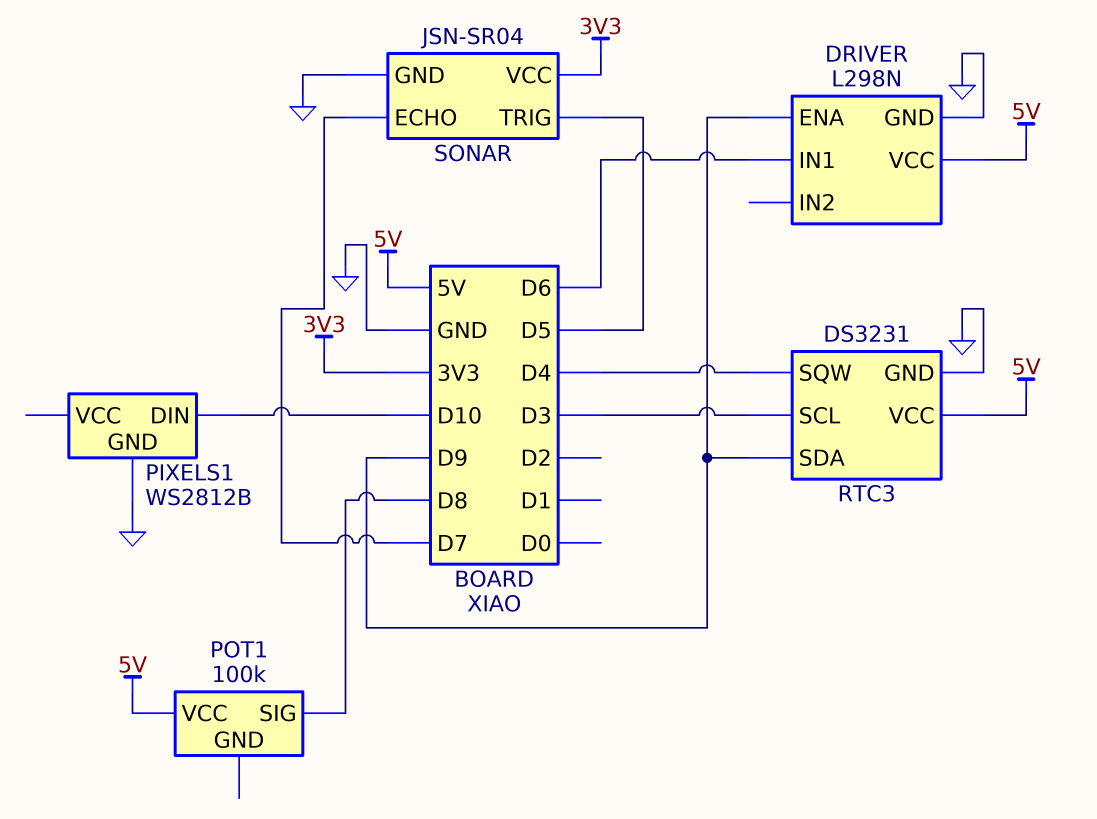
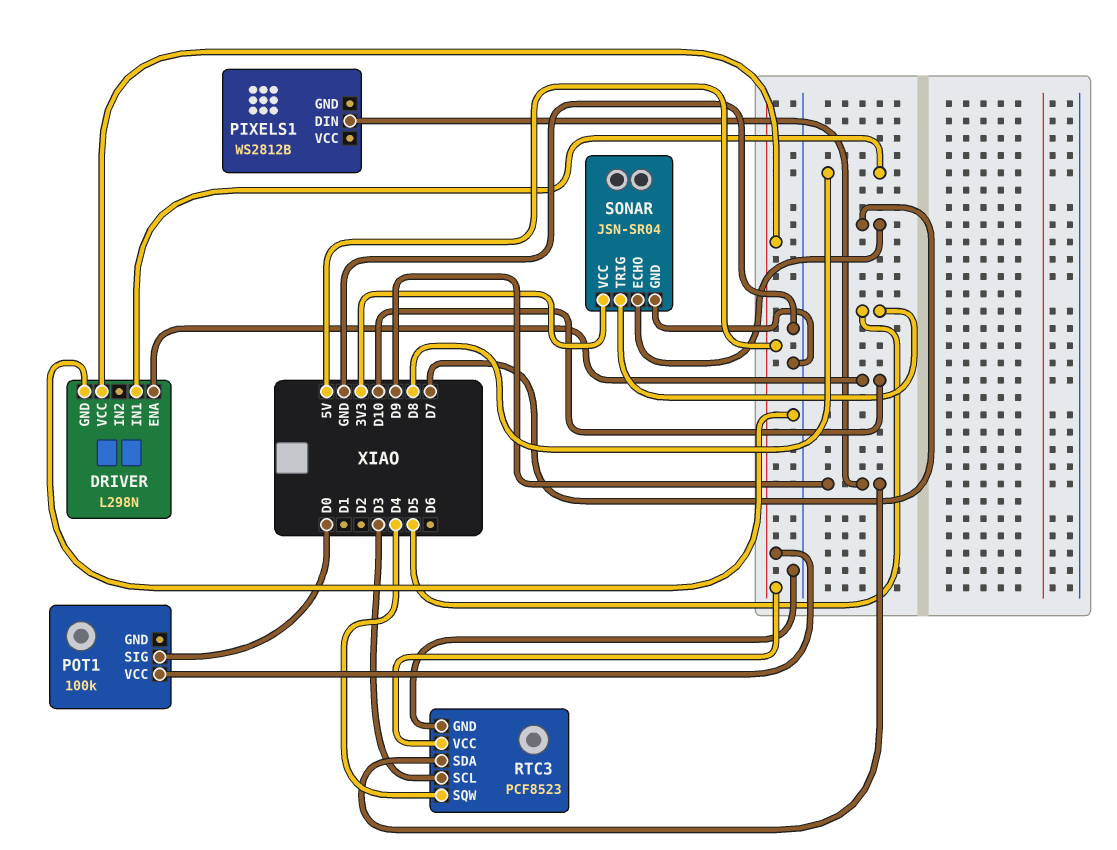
DRIVER pin ENA: D9 -> D10
DRIVER pin IN1: D6 -> D8
PIXELS1 pin DIN: D10 -> D9
PIXELS1 pin GND: GND -> none
POT1 pin SIG: D8 -> D0
RTC3: DS3231 -> PCF8523

